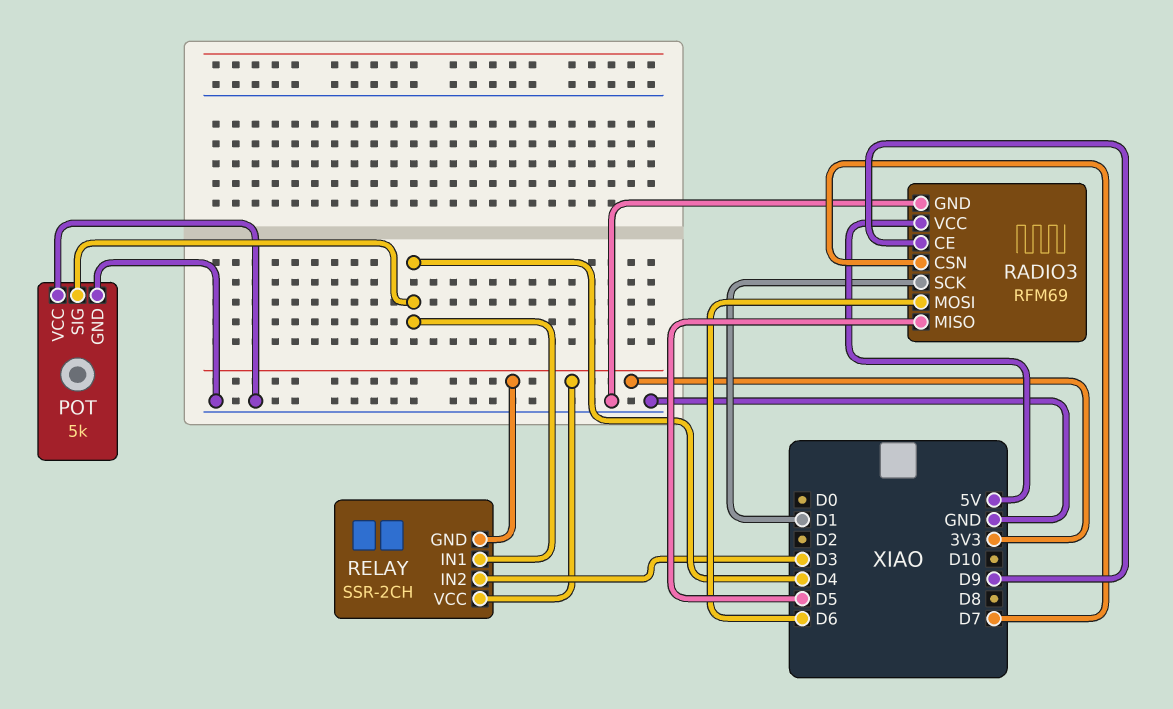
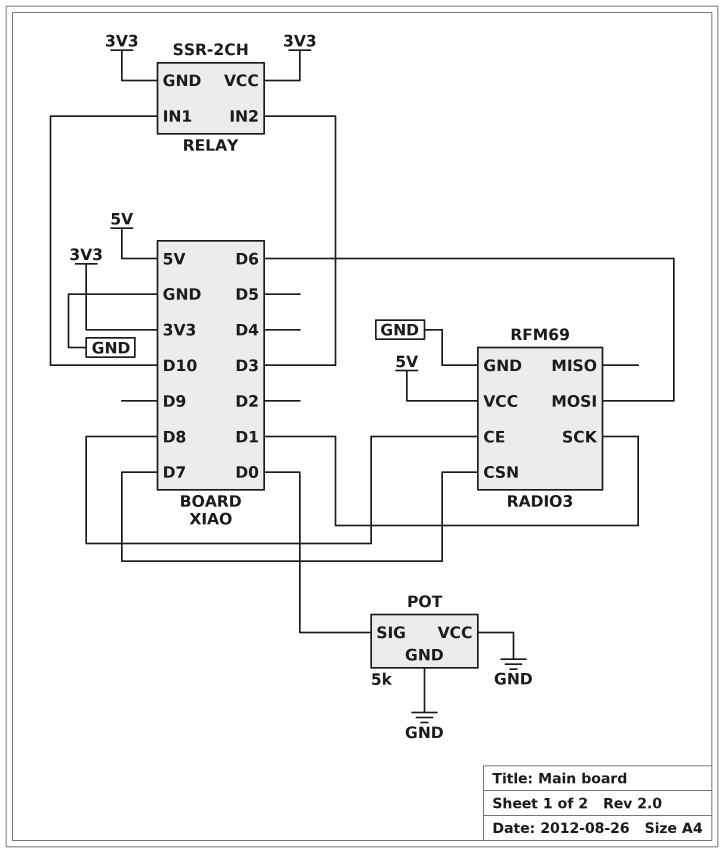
POT pin SIG: D4 -> D0
RADIO3 pin CE: D9 -> D8
RADIO3 pin MISO: D5 -> none
RELAY pin IN1: D4 -> D10

